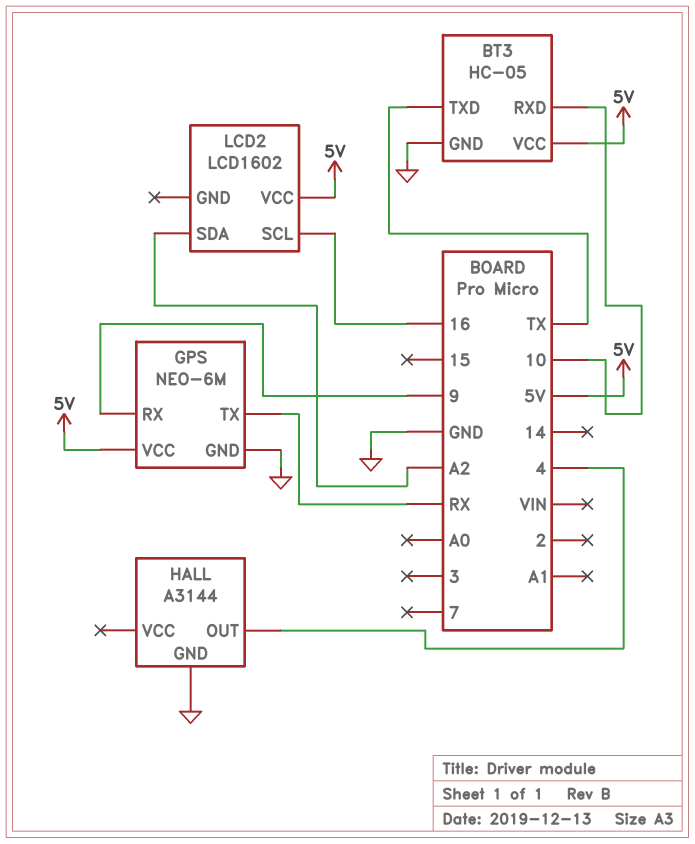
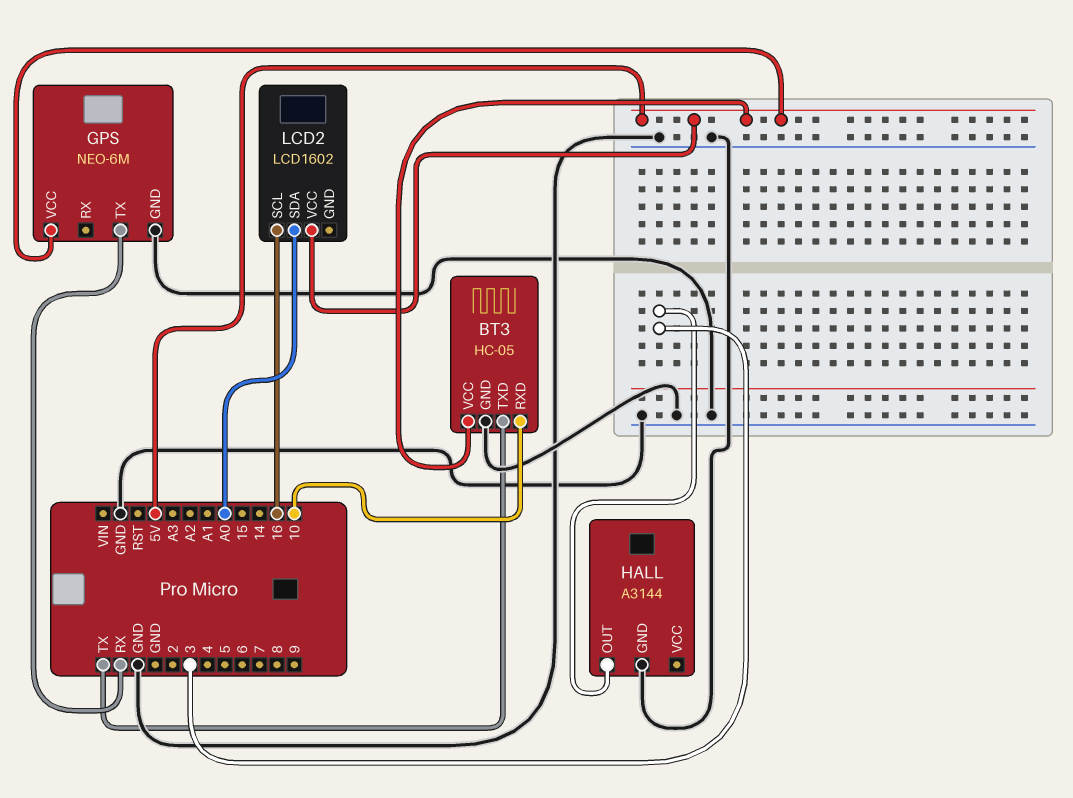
GPS pin RX: 9 -> none
HALL pin OUT: 4 -> 3
LCD2 pin SDA: A2 -> A0

